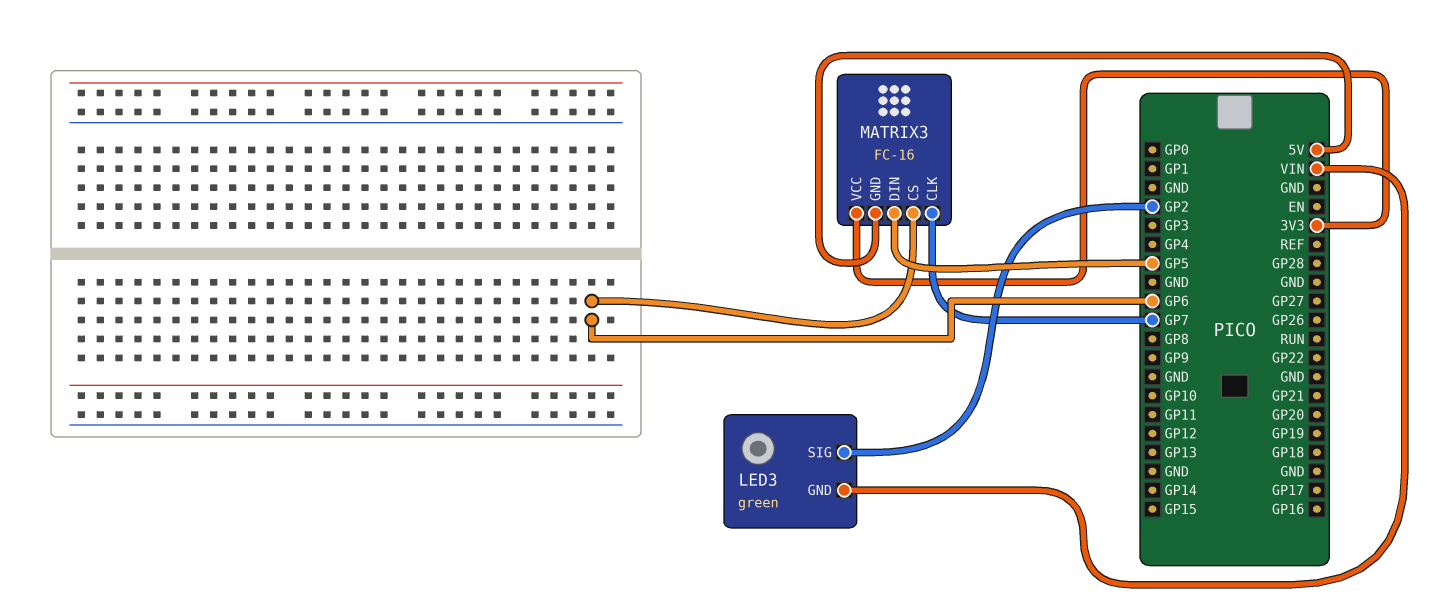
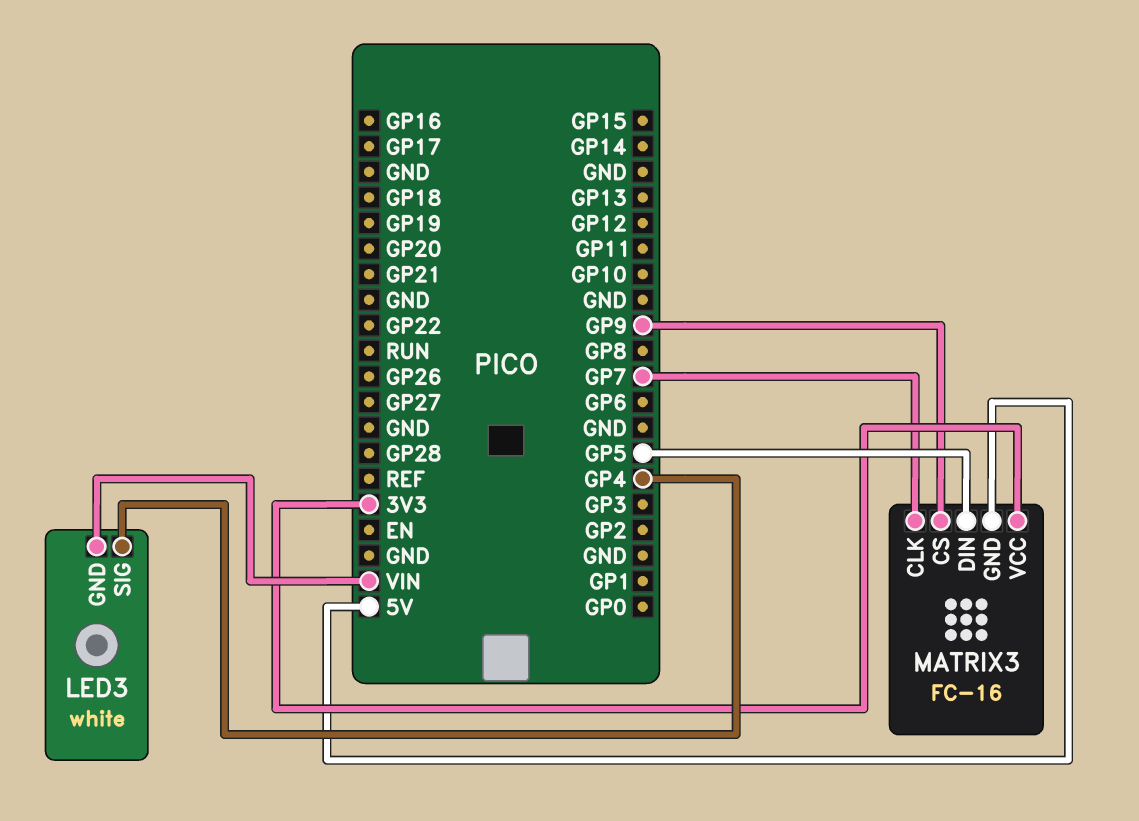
LED3: green -> white
LED3 pin SIG: GP2 -> GP4
MATRIX3 pin CS: GP6 -> GP9

